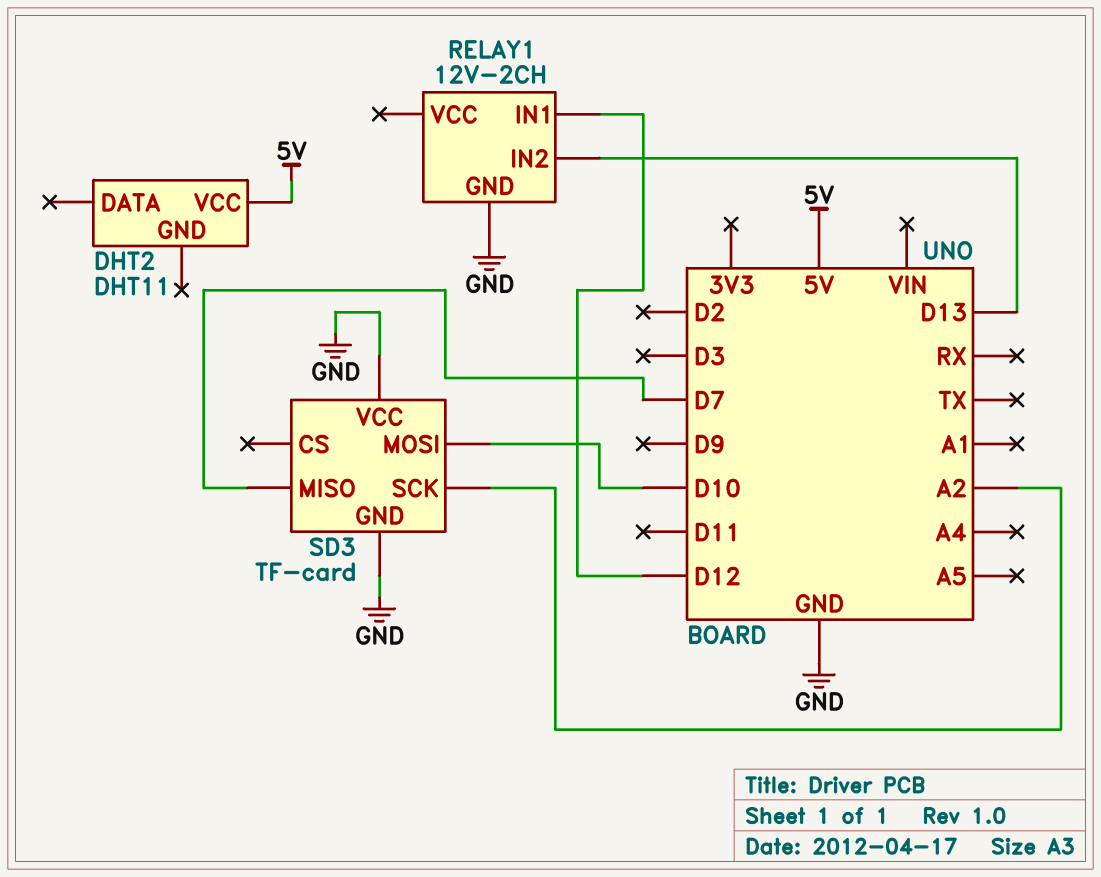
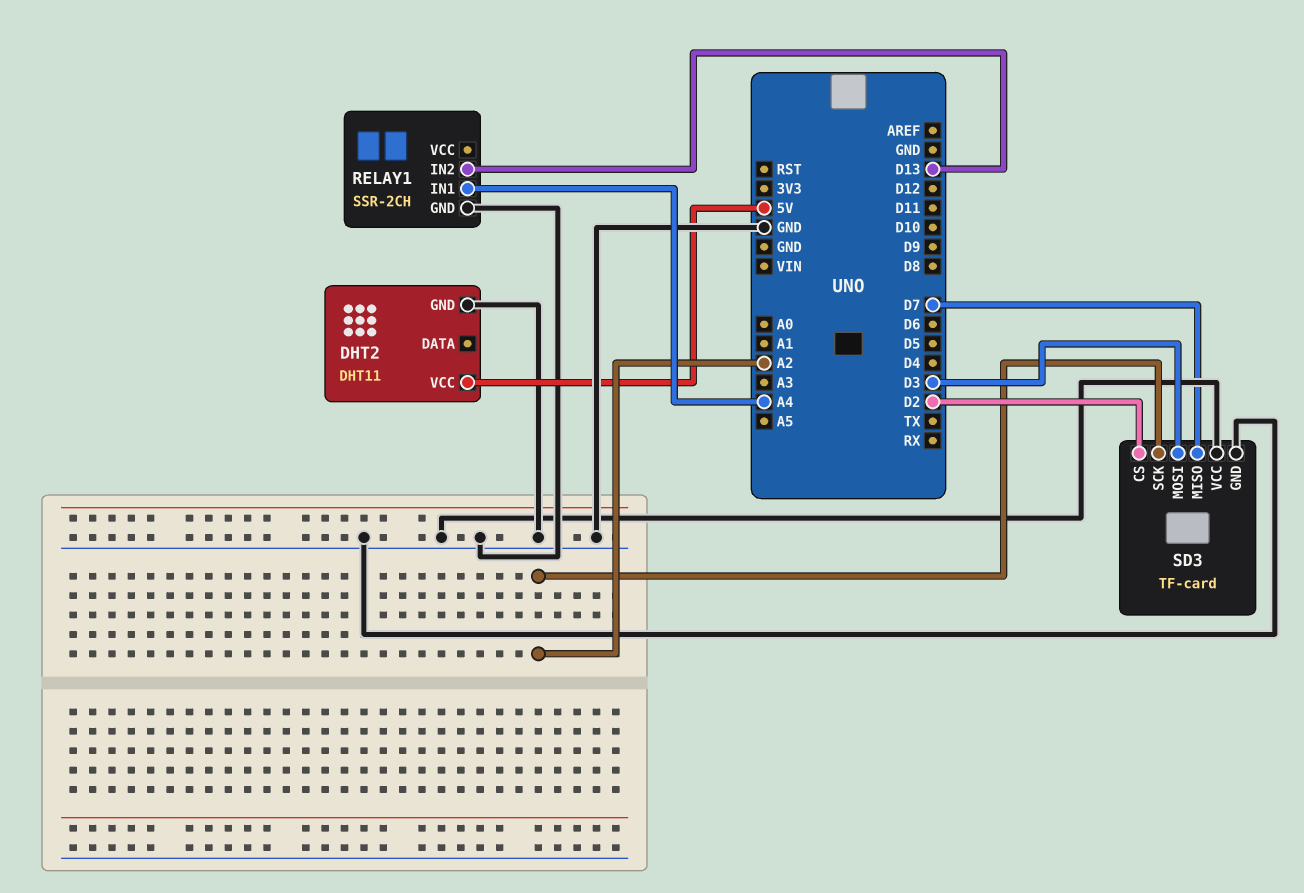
DHT2 pin GND: none -> GND
RELAY1: 12V-2CH -> SSR-2CH
RELAY1 pin IN1: D12 -> A4
SD3 pin CS: none -> D2
SD3 pin MOSI: D10 -> D3

